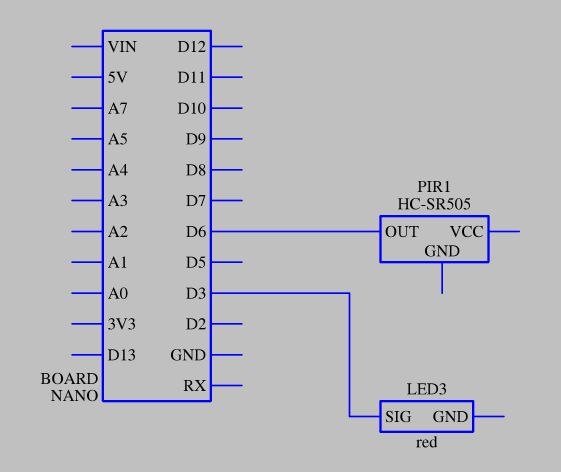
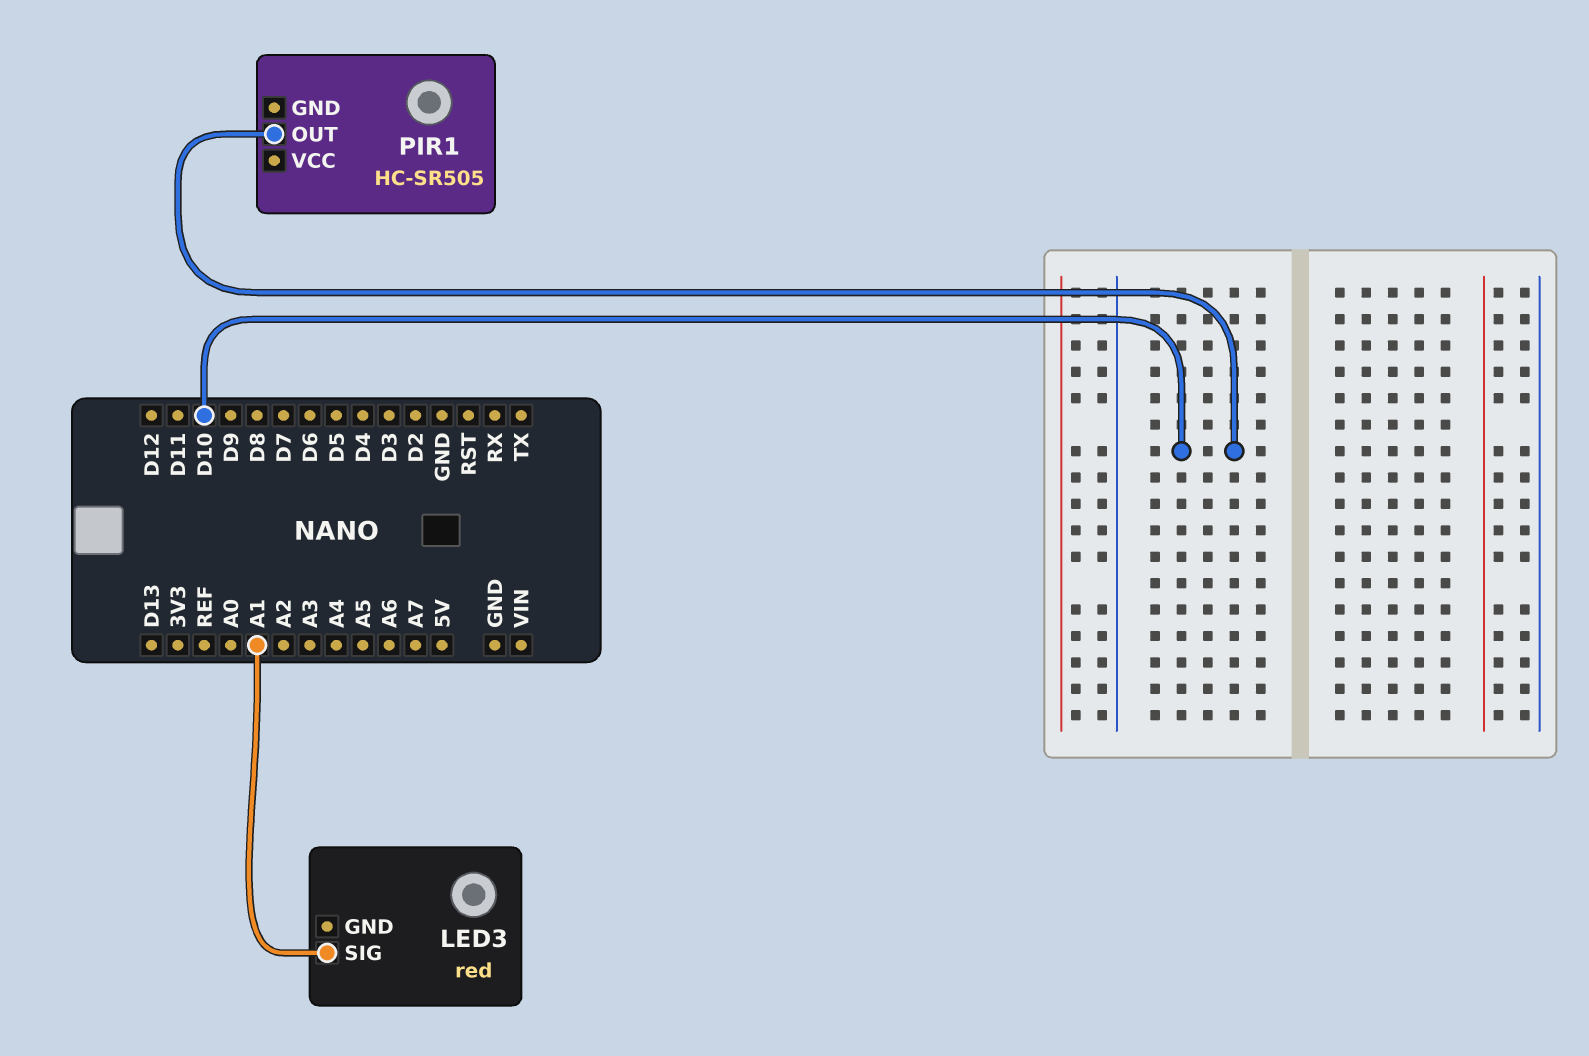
LED3 pin SIG: D3 -> A1
PIR1 pin OUT: D6 -> D10

